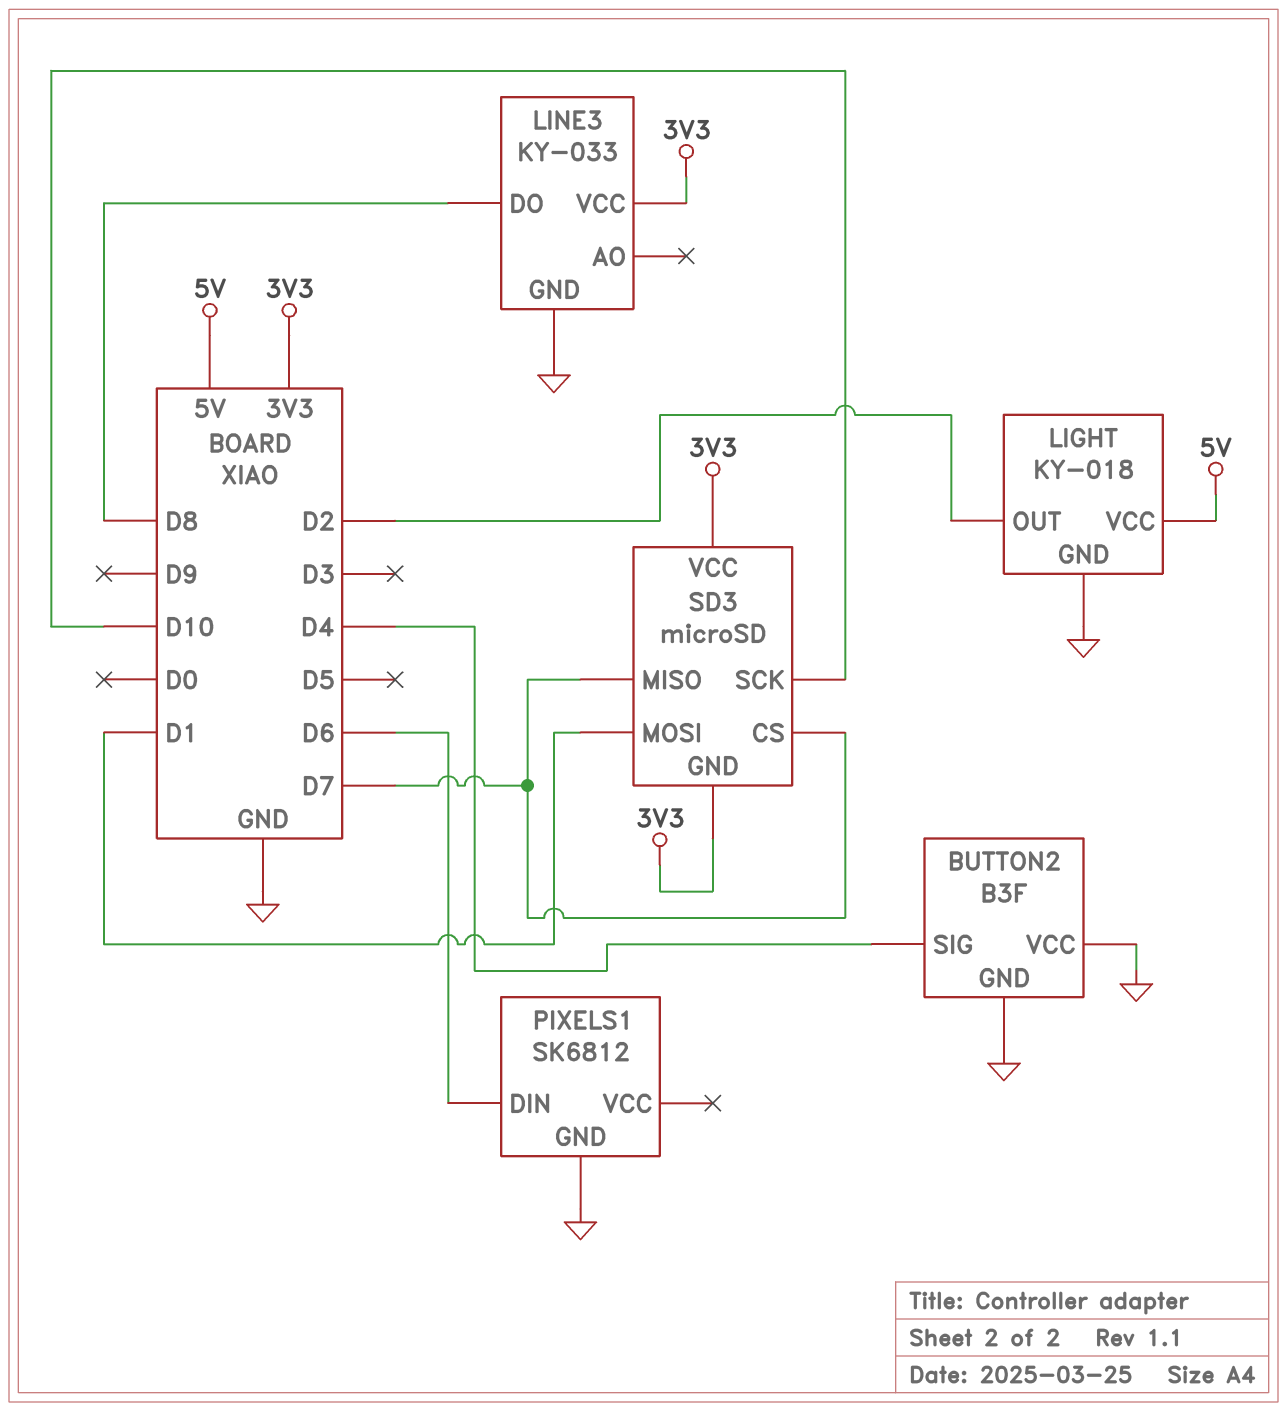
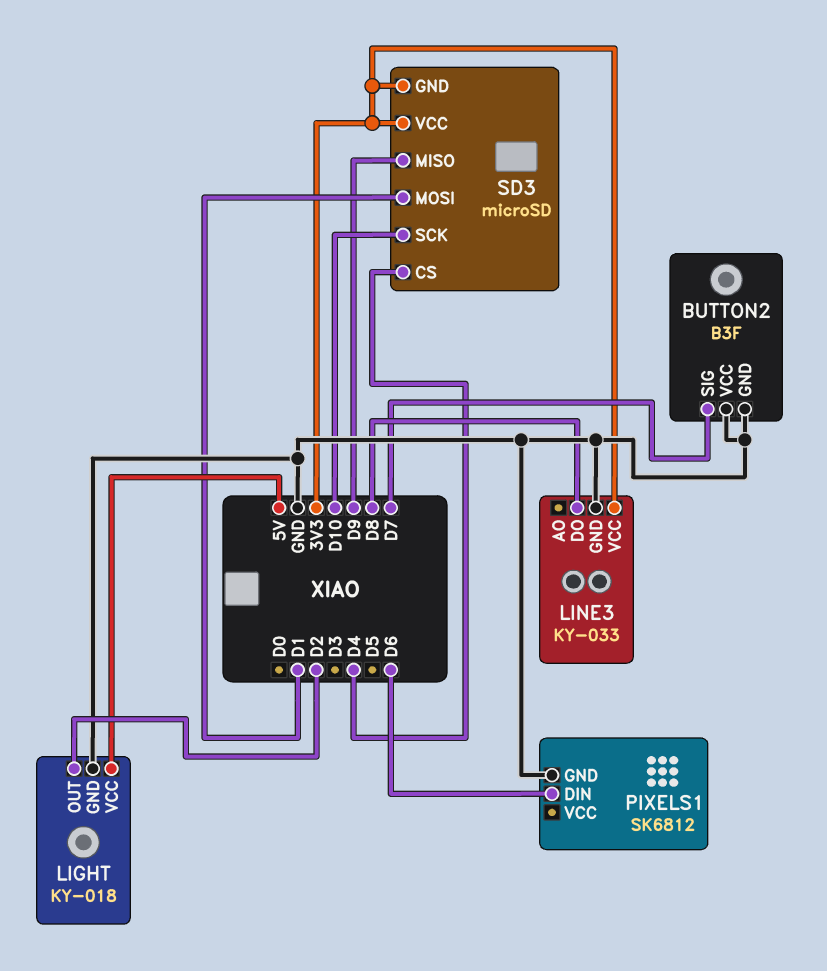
BUTTON2 pin SIG: D4 -> D7
SD3 pin CS: D7 -> D4
SD3 pin MISO: D7 -> D9

